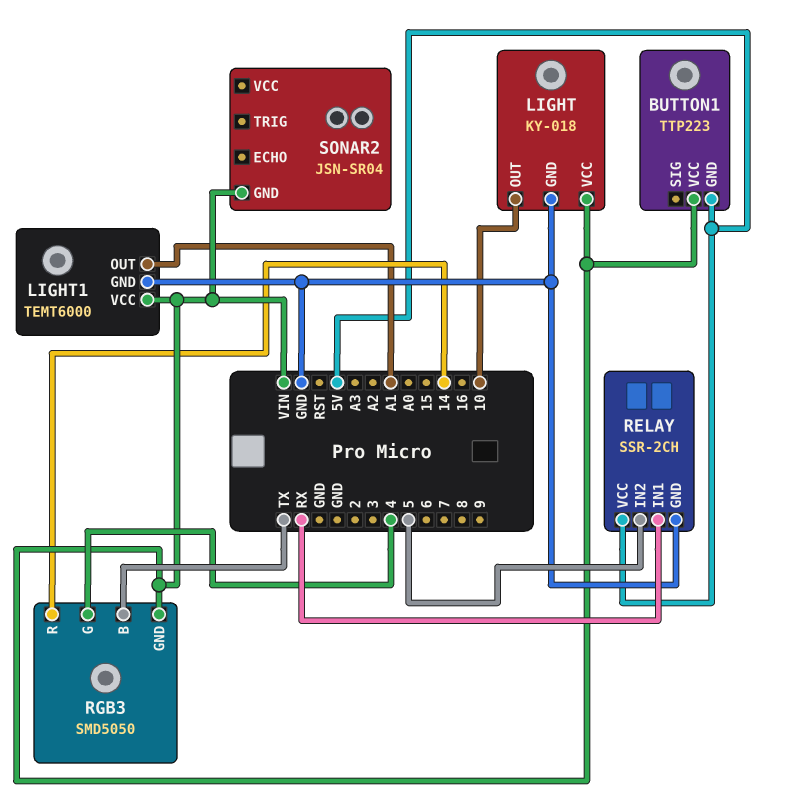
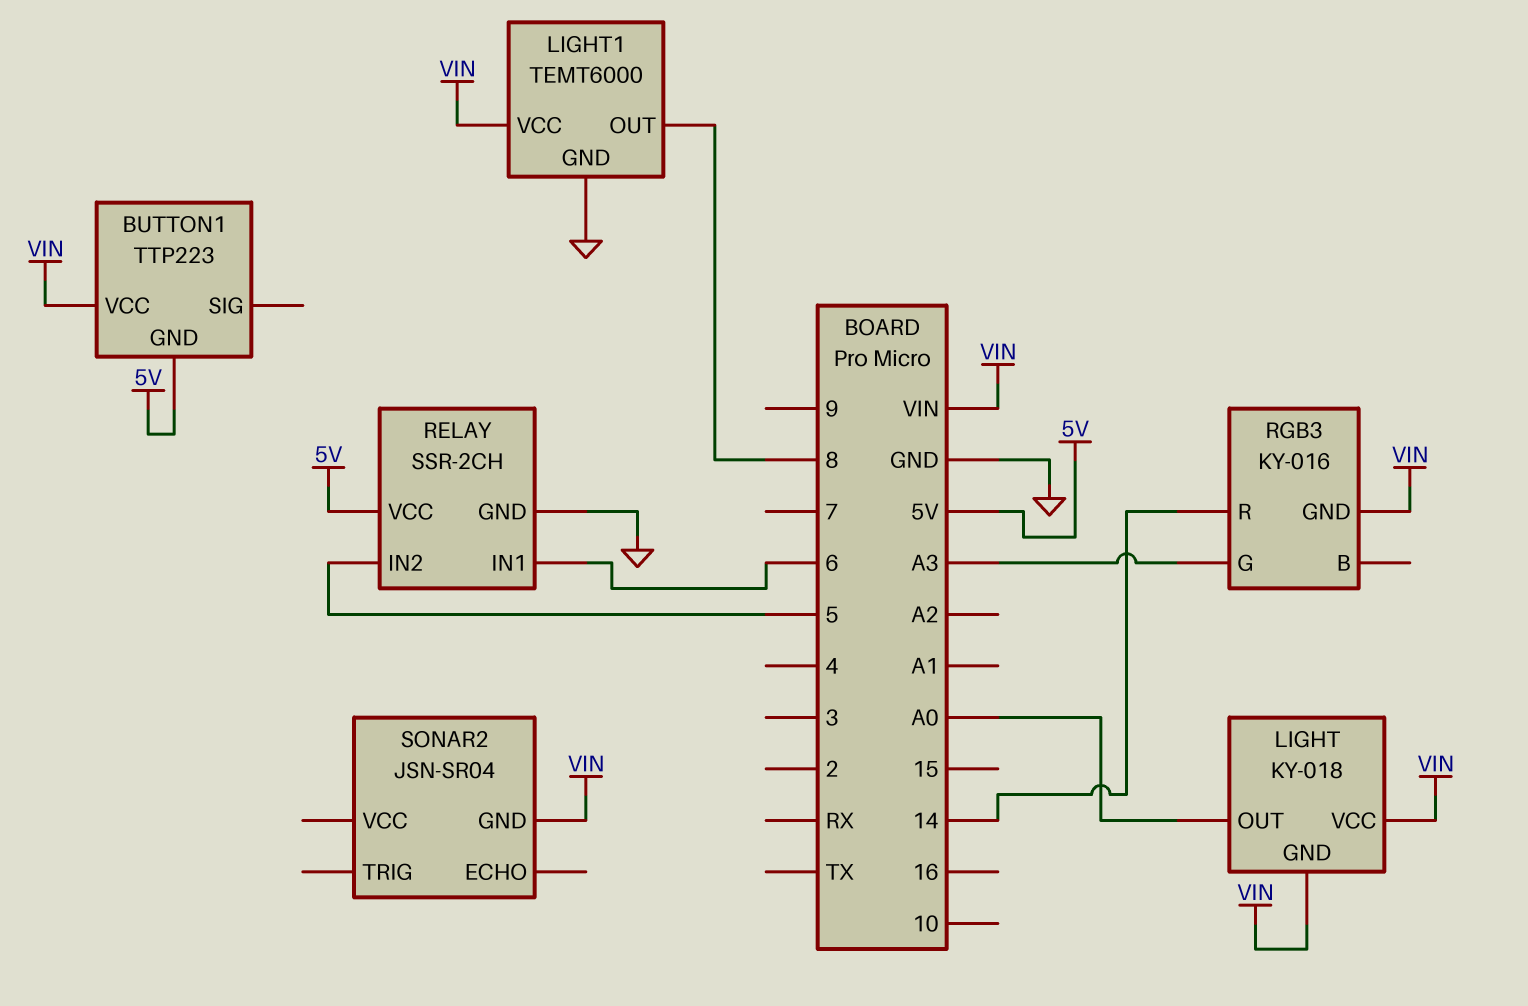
LIGHT pin GND: GND -> VIN
LIGHT pin OUT: 10 -> A0
LIGHT1 pin OUT: A1 -> 8
RELAY pin IN1: RX -> 6
RGB3: SMD5050 -> KY-016
RGB3 pin B: TX -> none
RGB3 pin G: 4 -> A3

